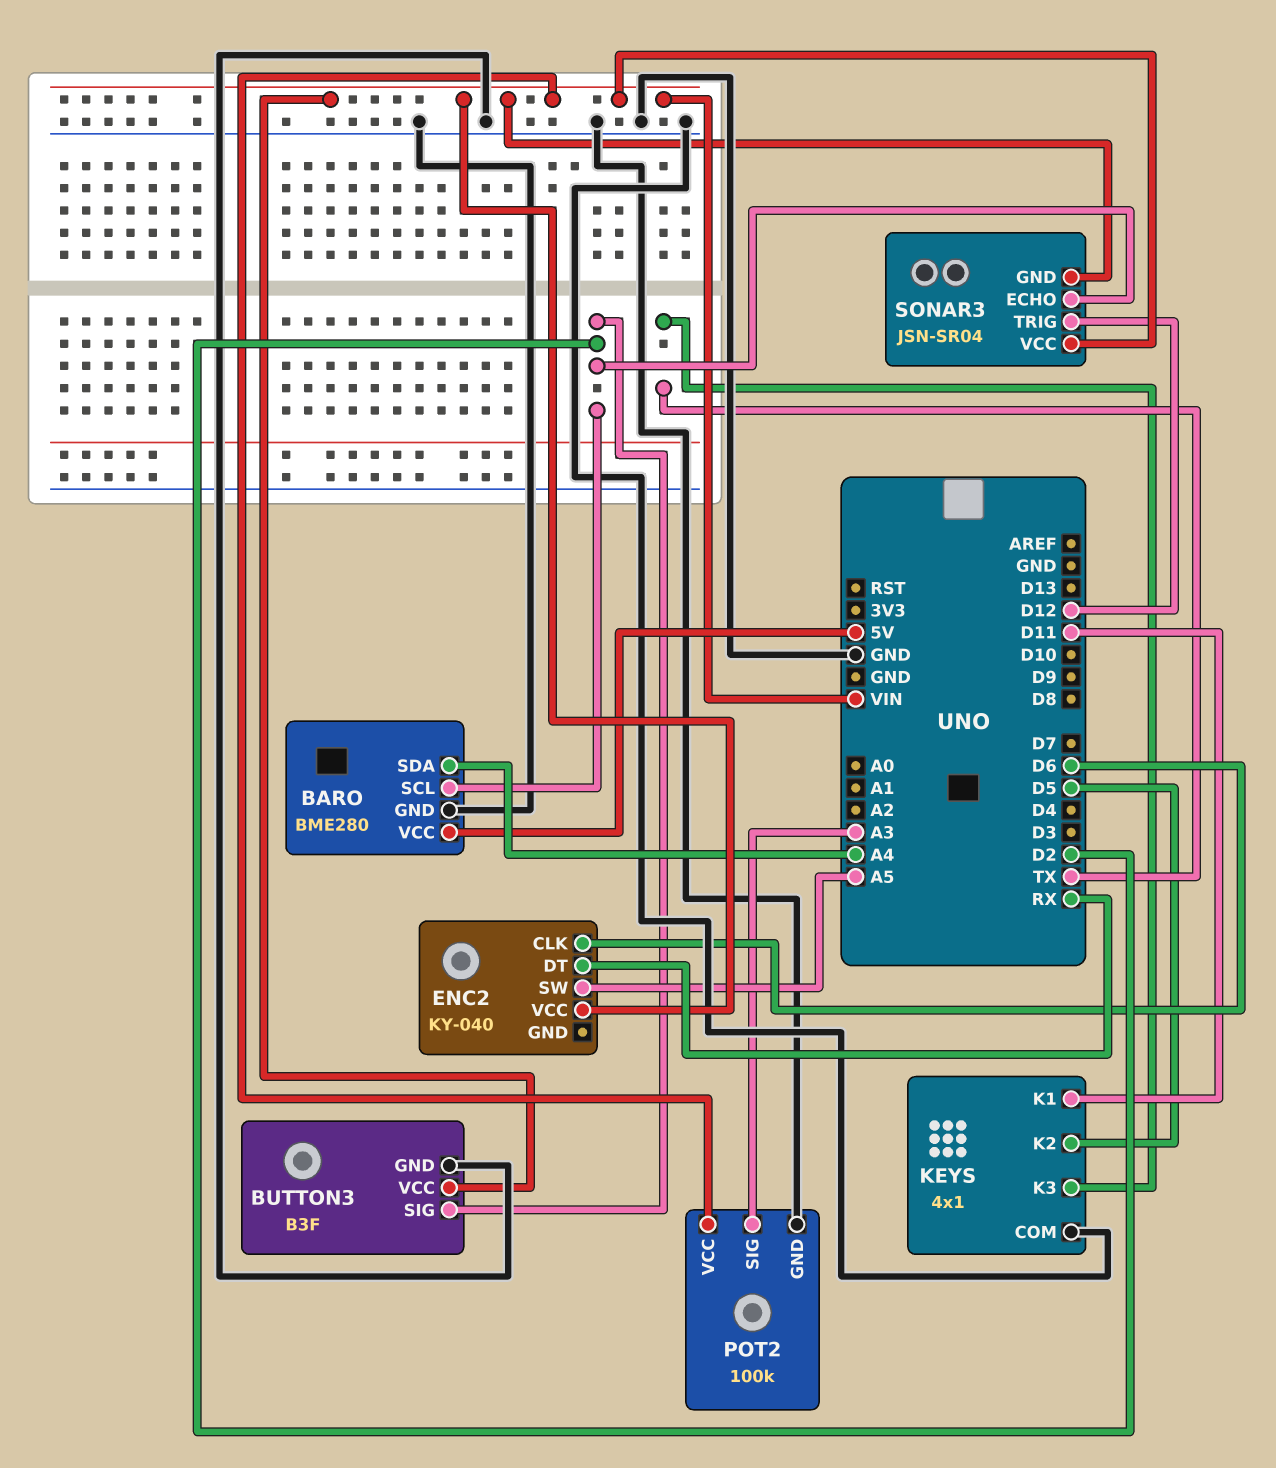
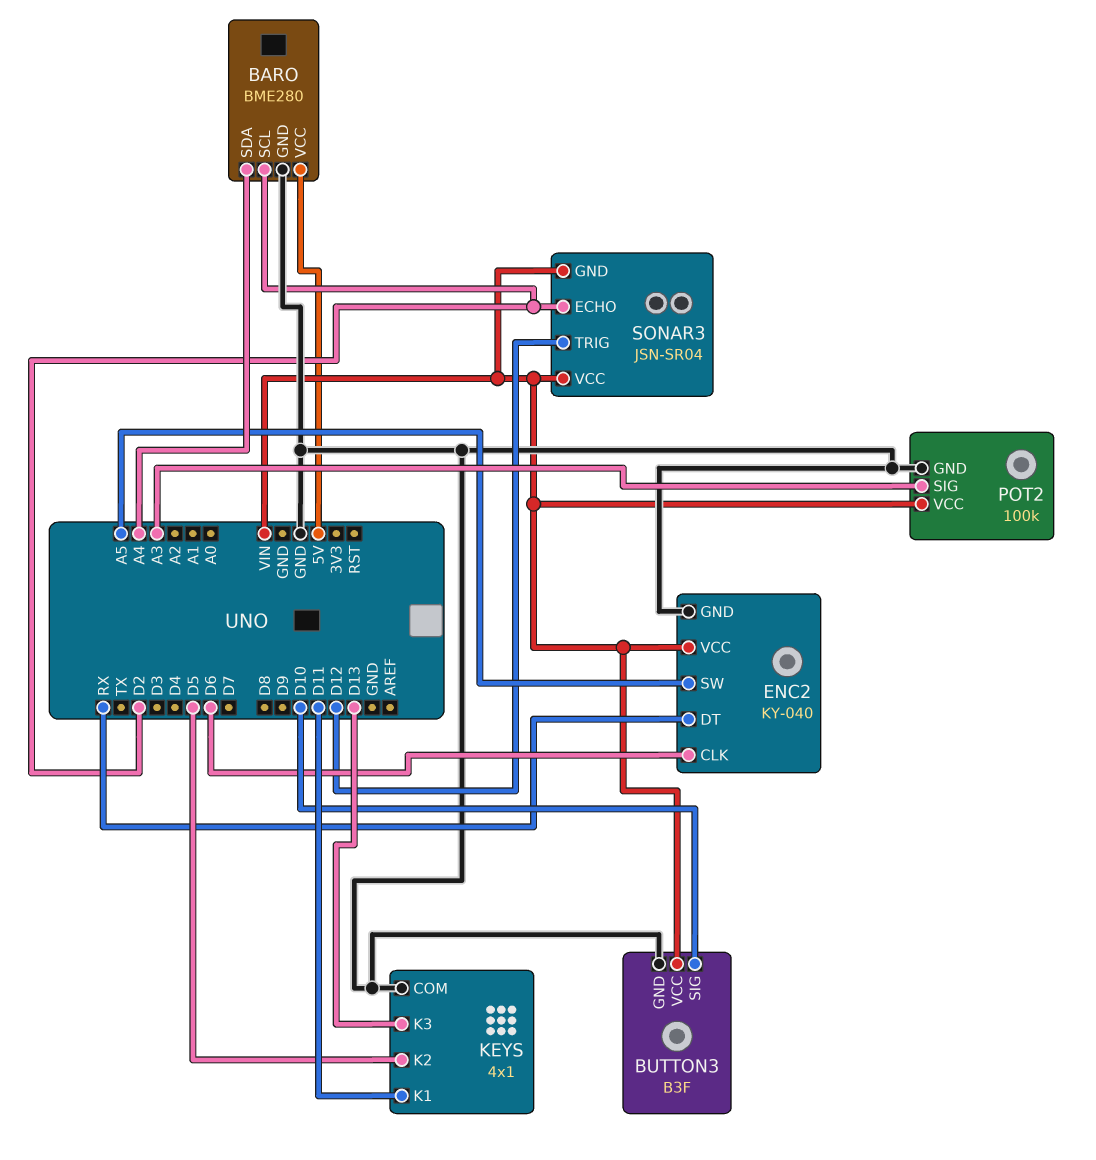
BUTTON3 pin SIG: D2 -> D10
ENC2 pin GND: none -> GND
KEYS pin K3: TX -> D13

